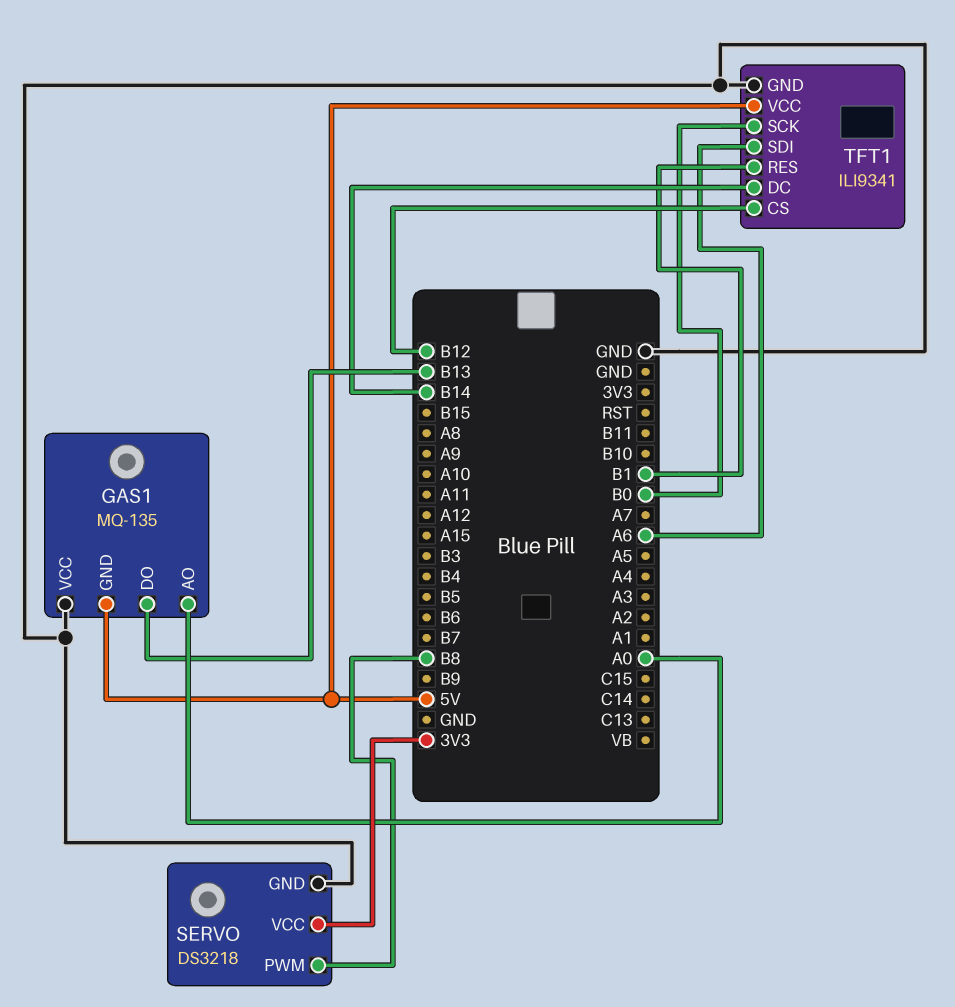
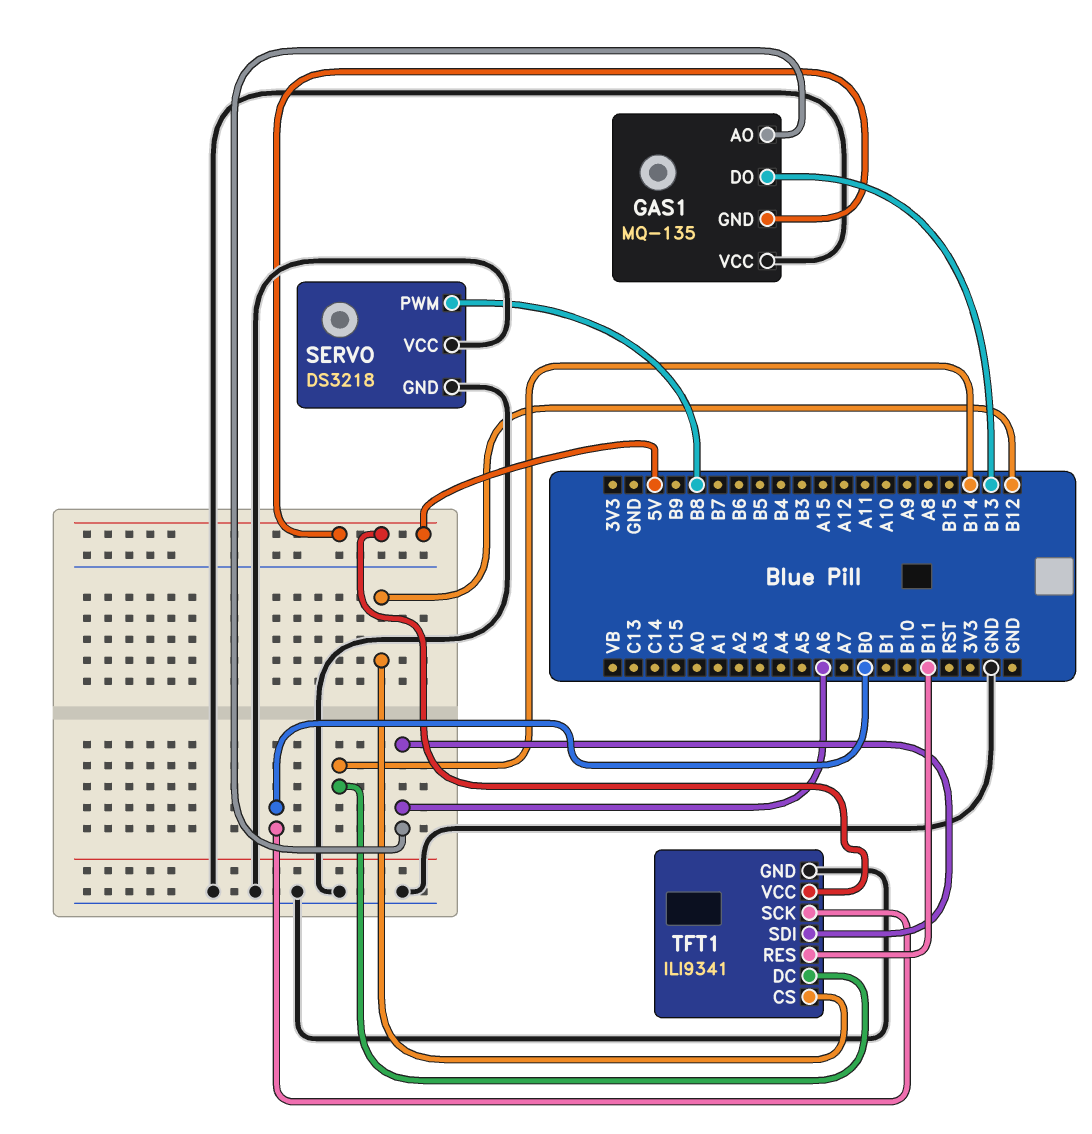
GAS1 pin AO: A0 -> A6
SERVO pin VCC: 3V3 -> GND
TFT1 pin RES: B1 -> B11

